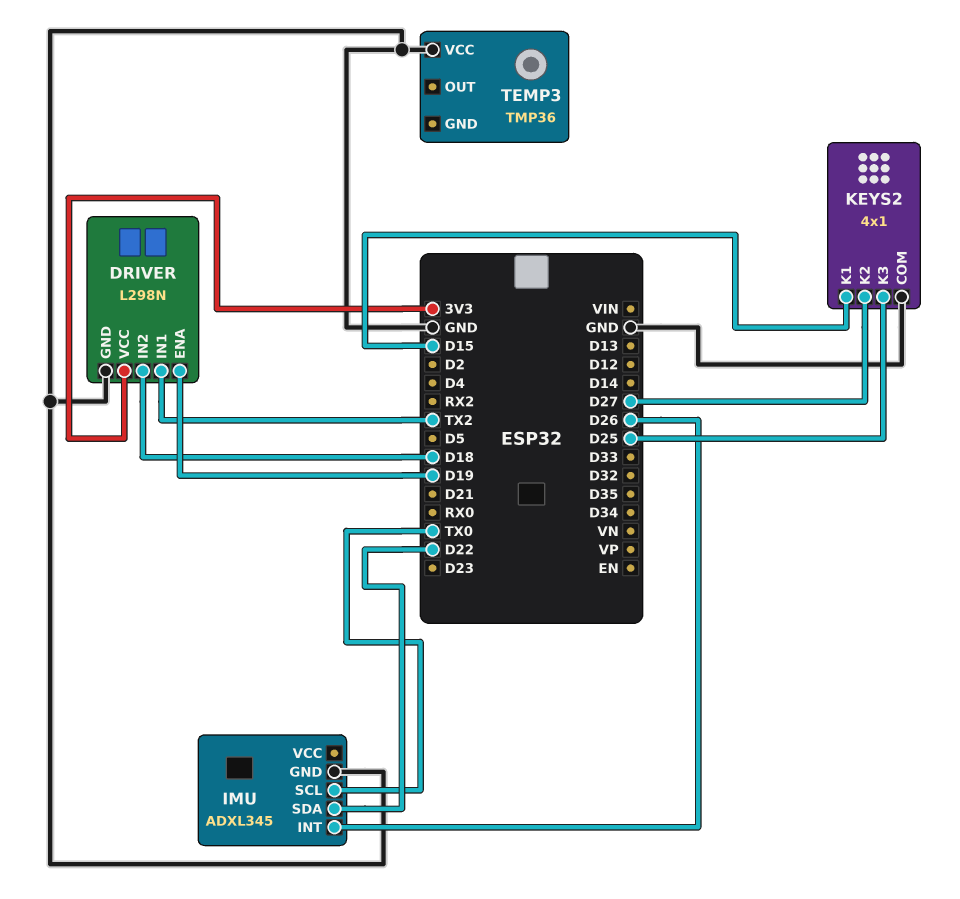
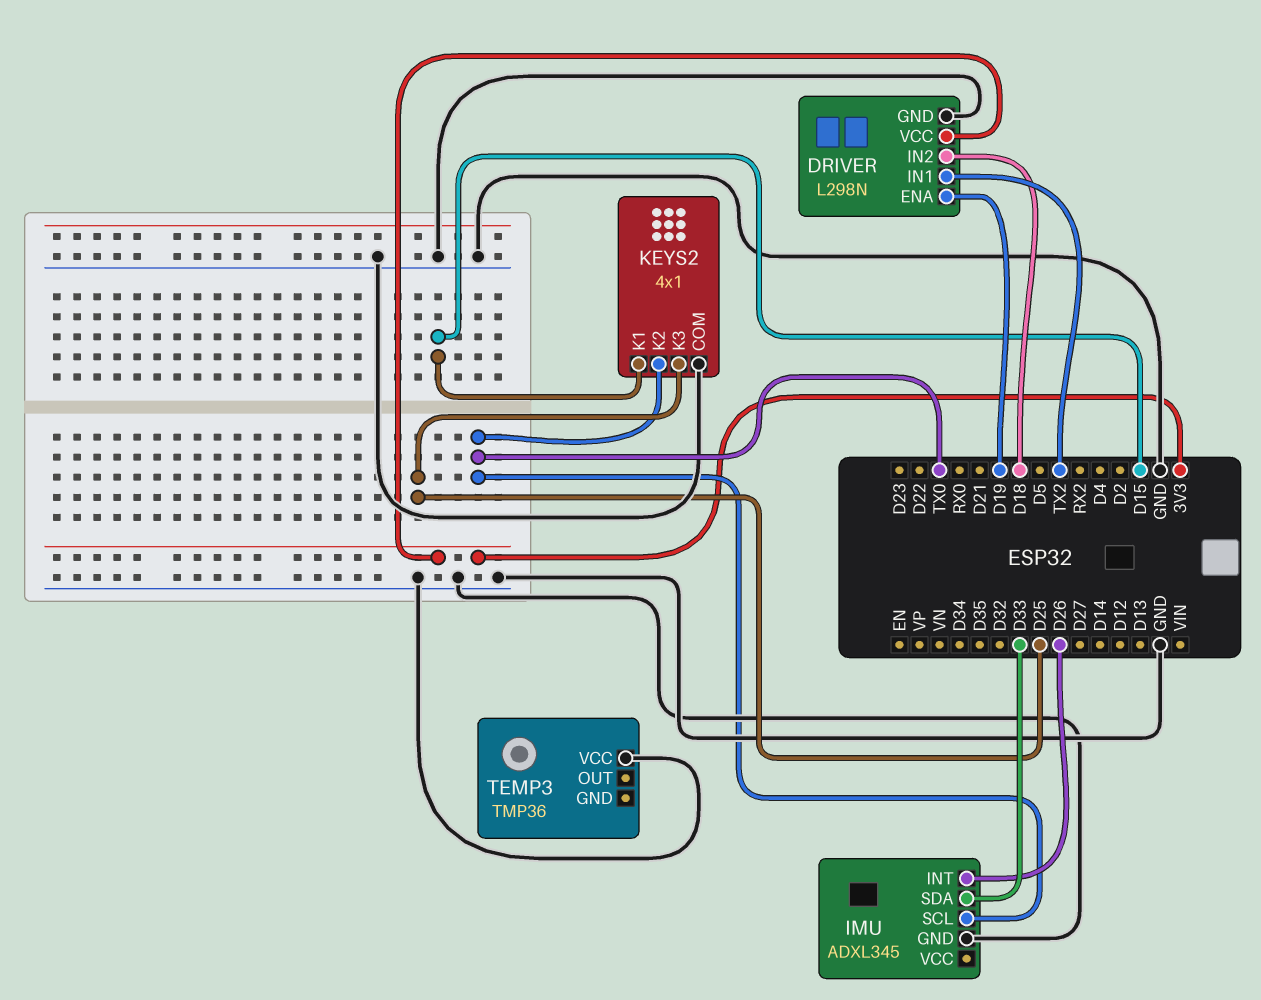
IMU pin SDA: D22 -> D33
KEYS2 pin K2: D27 -> TX0

